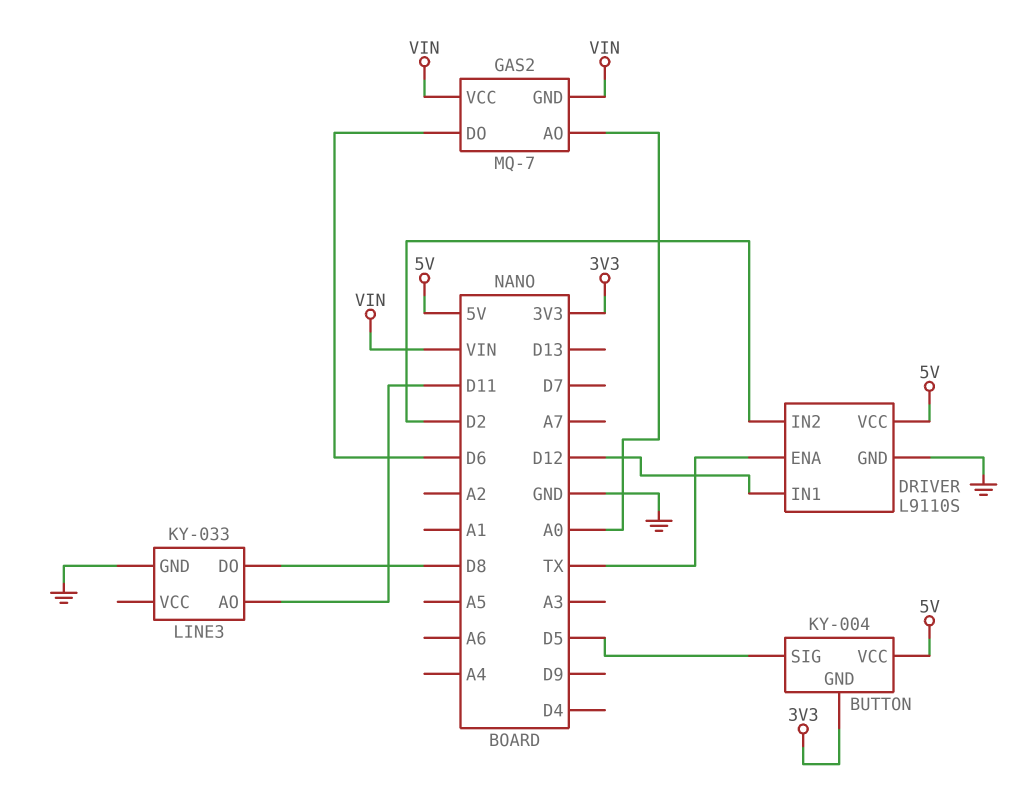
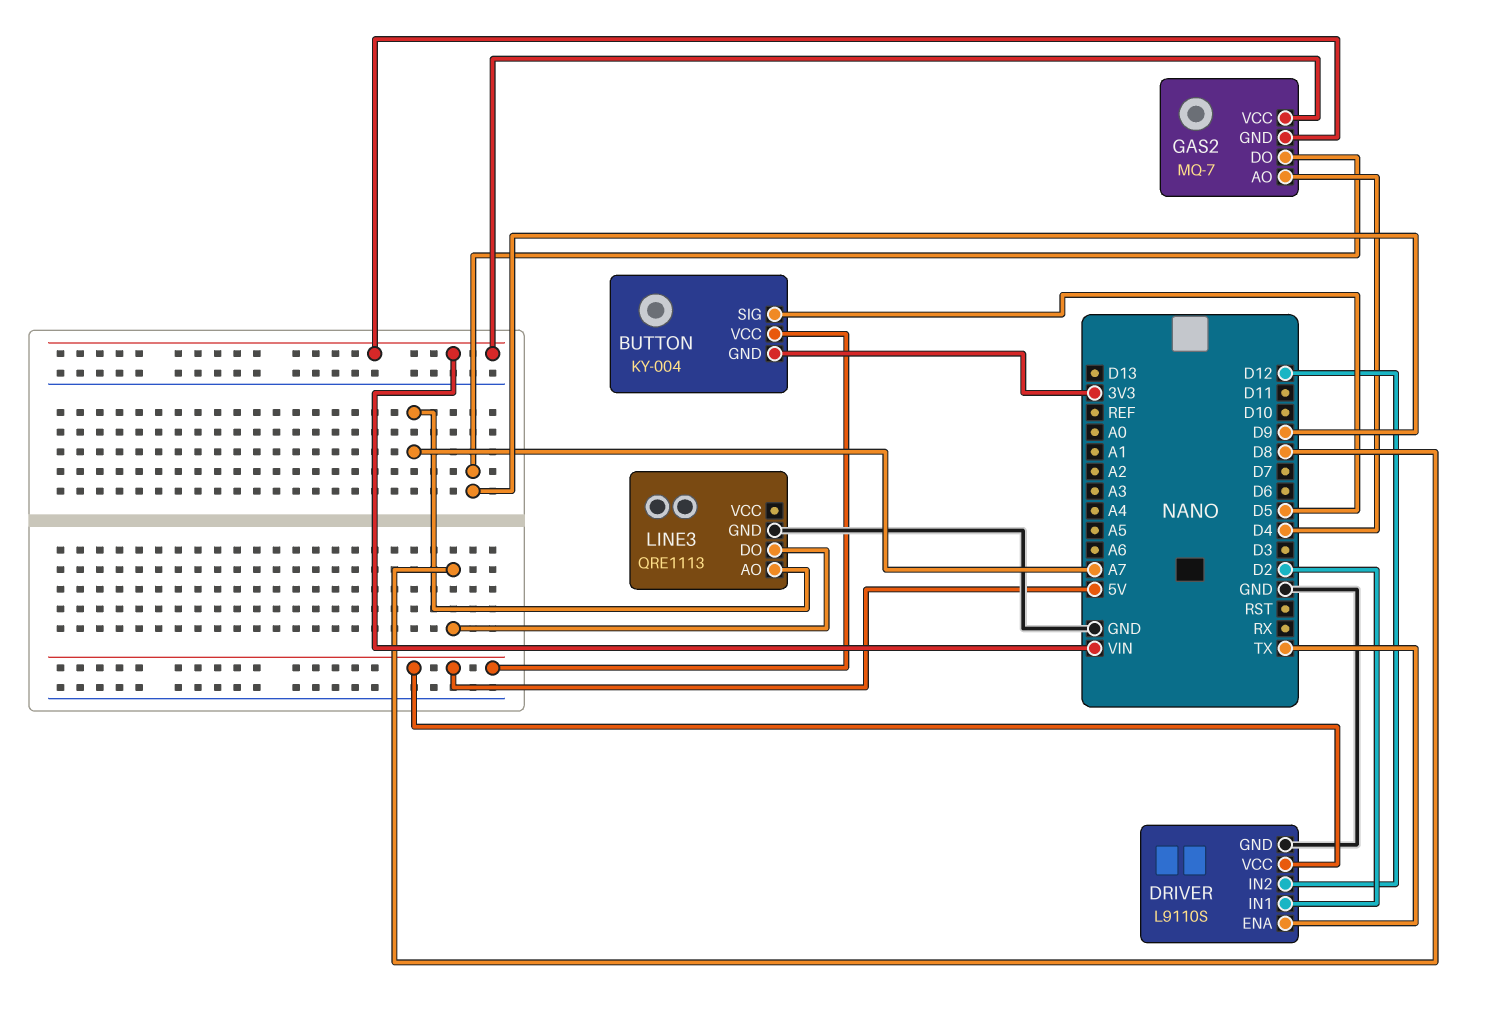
DRIVER pin IN1: D12 -> D2
DRIVER pin IN2: D2 -> D12
GAS2 pin AO: A0 -> D4
GAS2 pin DO: D6 -> D9
LINE3: KY-033 -> QRE1113
LINE3 pin AO: D11 -> A7

